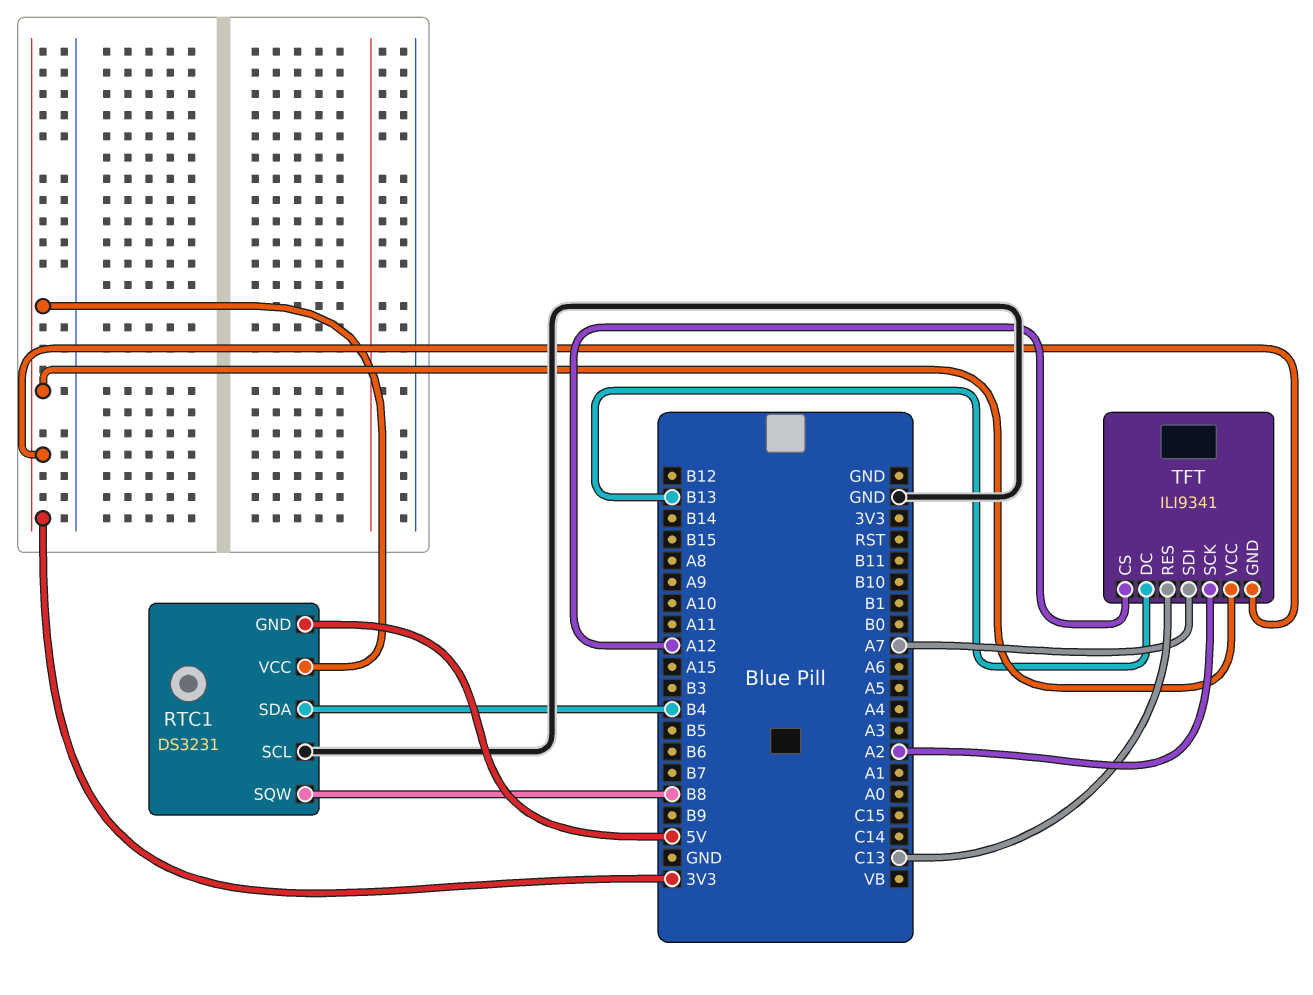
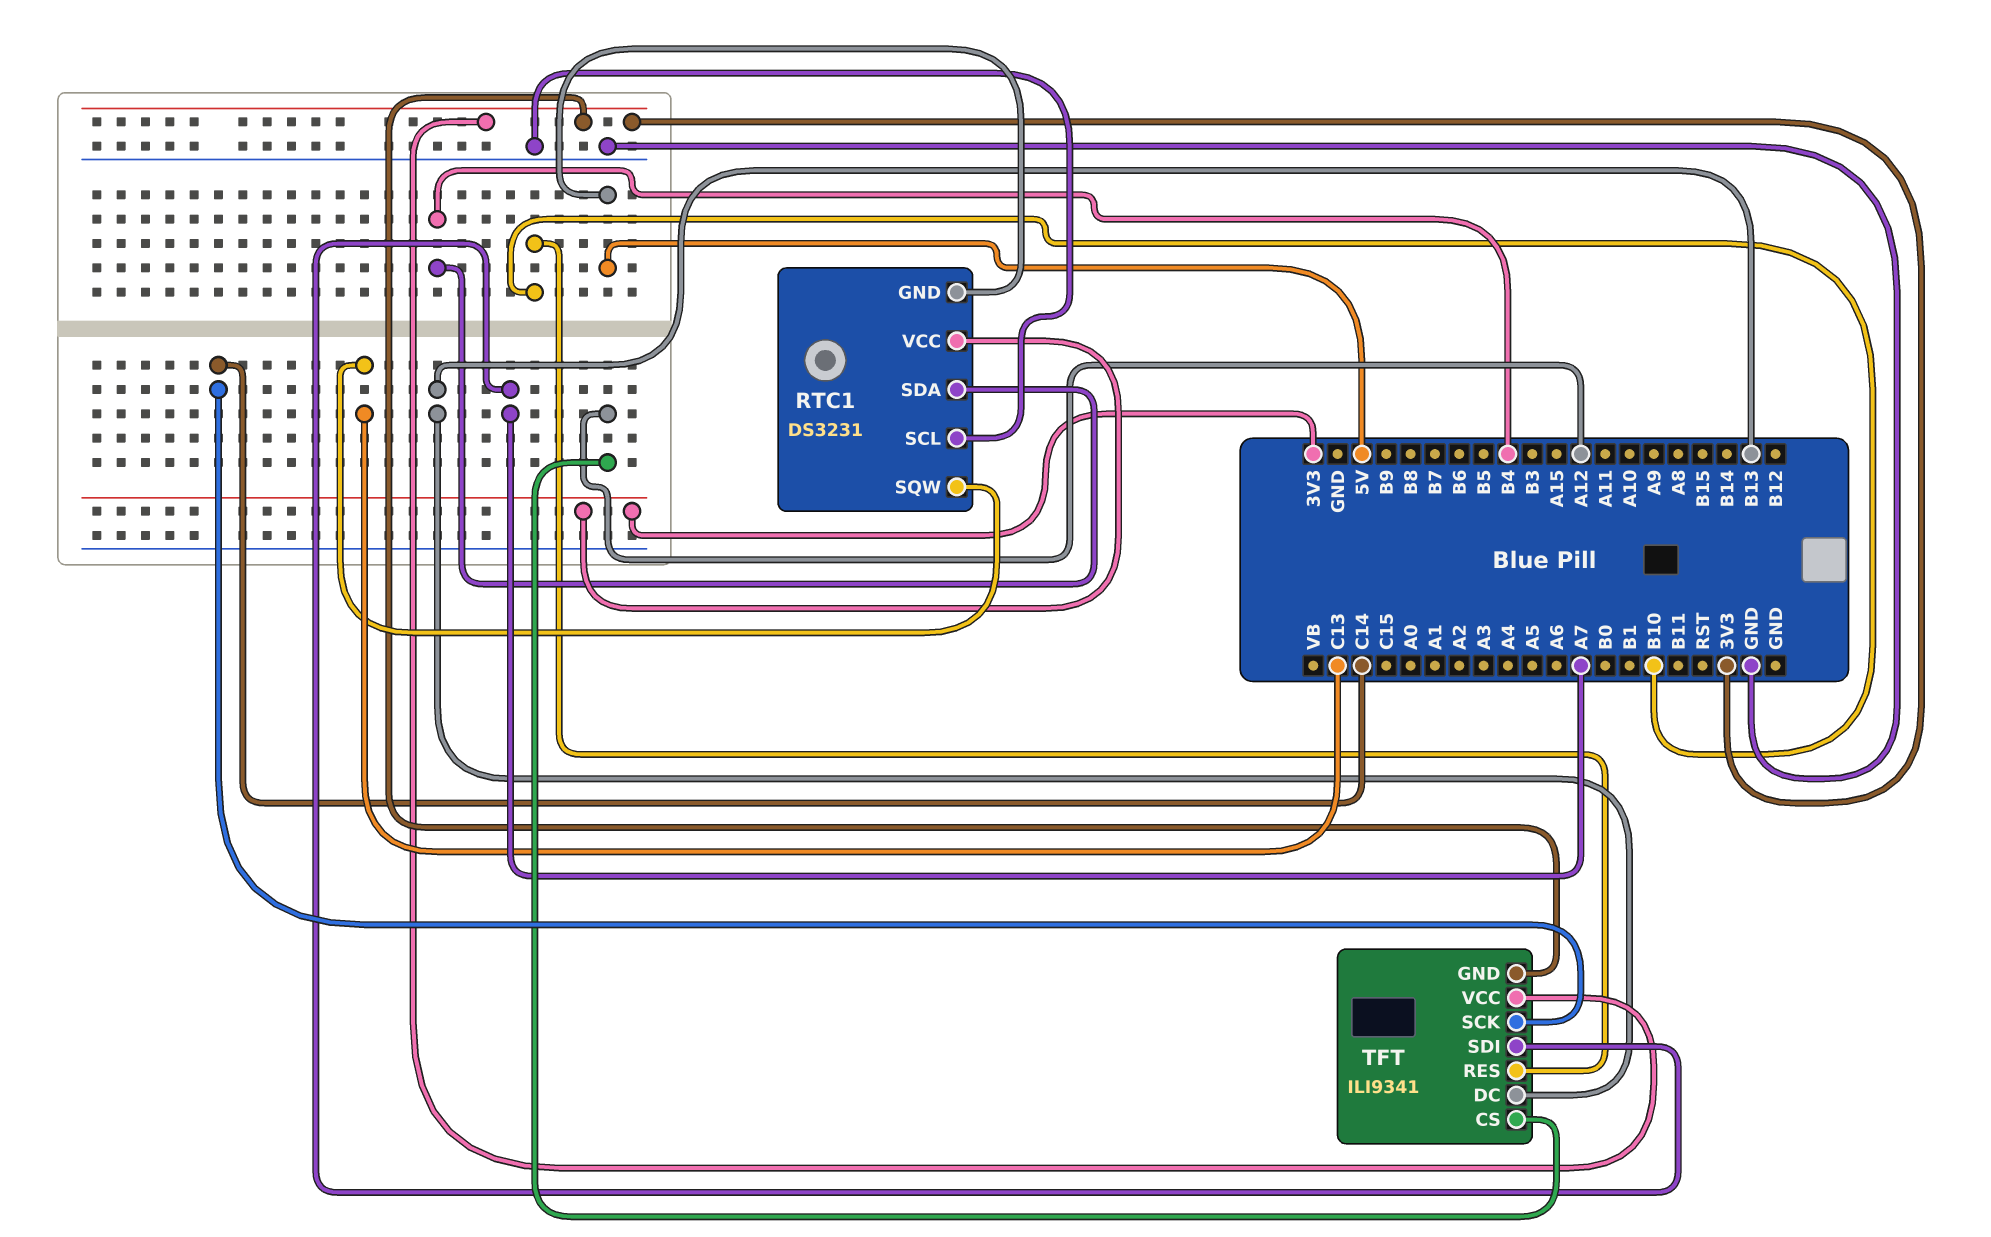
RTC1 pin SQW: B8 -> C13
TFT pin RES: C13 -> B10
TFT pin SCK: A2 -> C14

